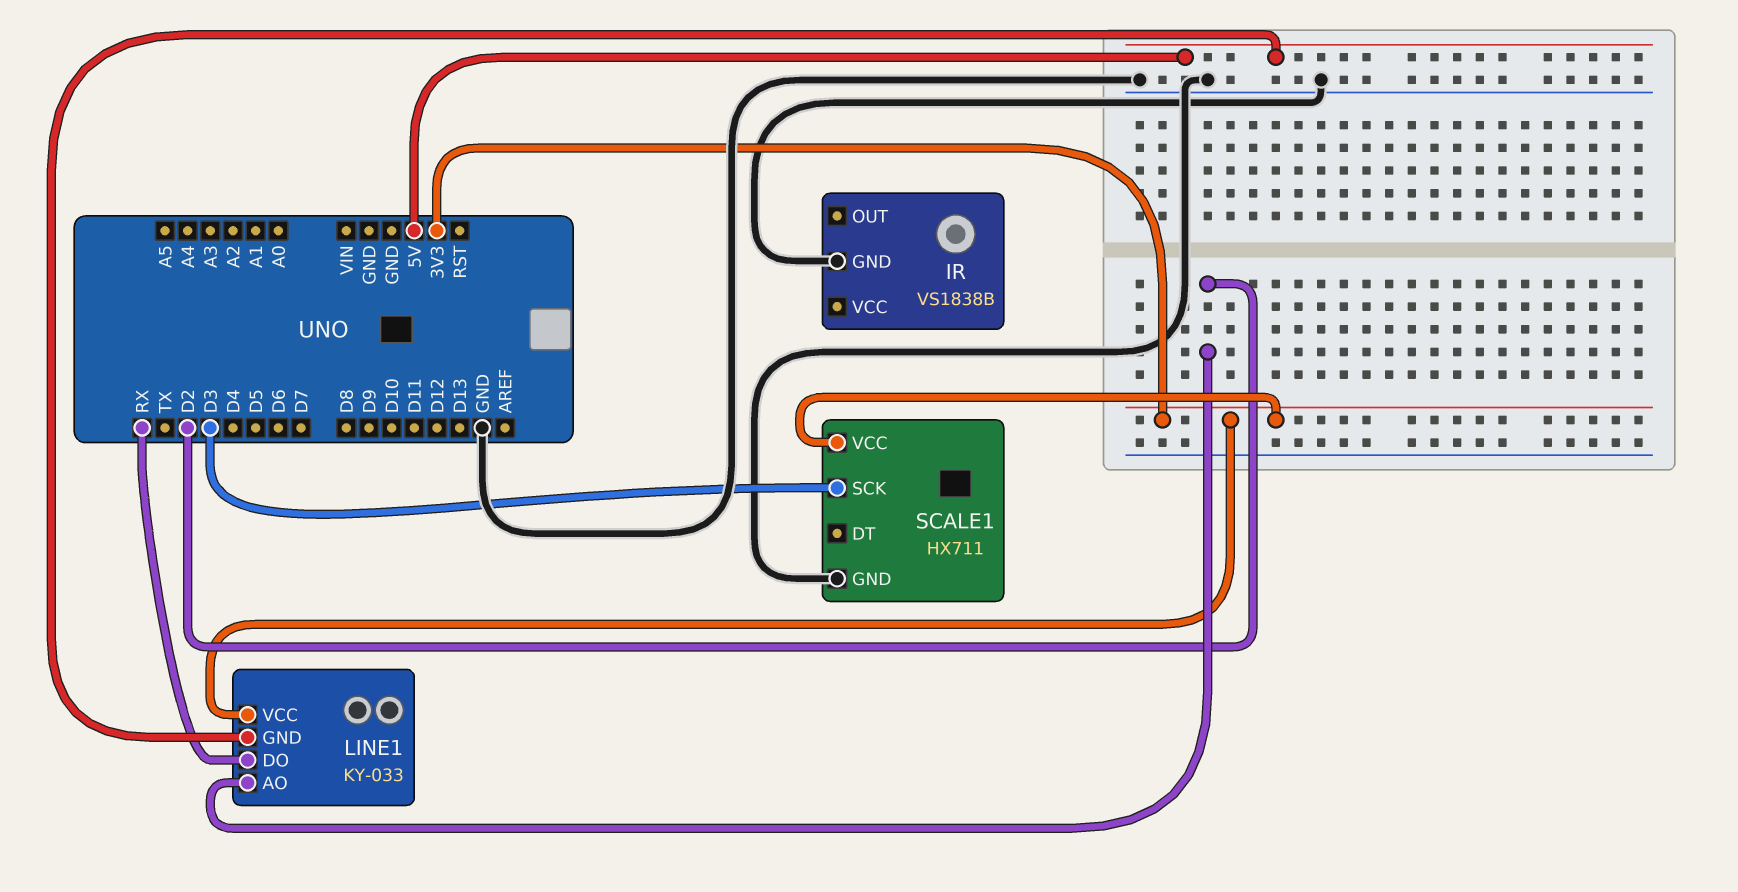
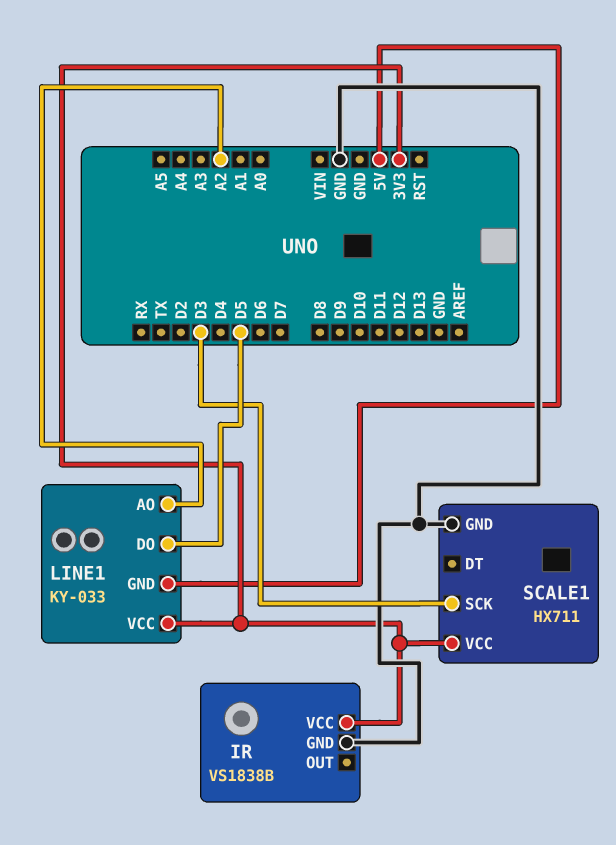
IR pin VCC: none -> 3V3
LINE1 pin AO: D2 -> A2
LINE1 pin DO: RX -> D5

